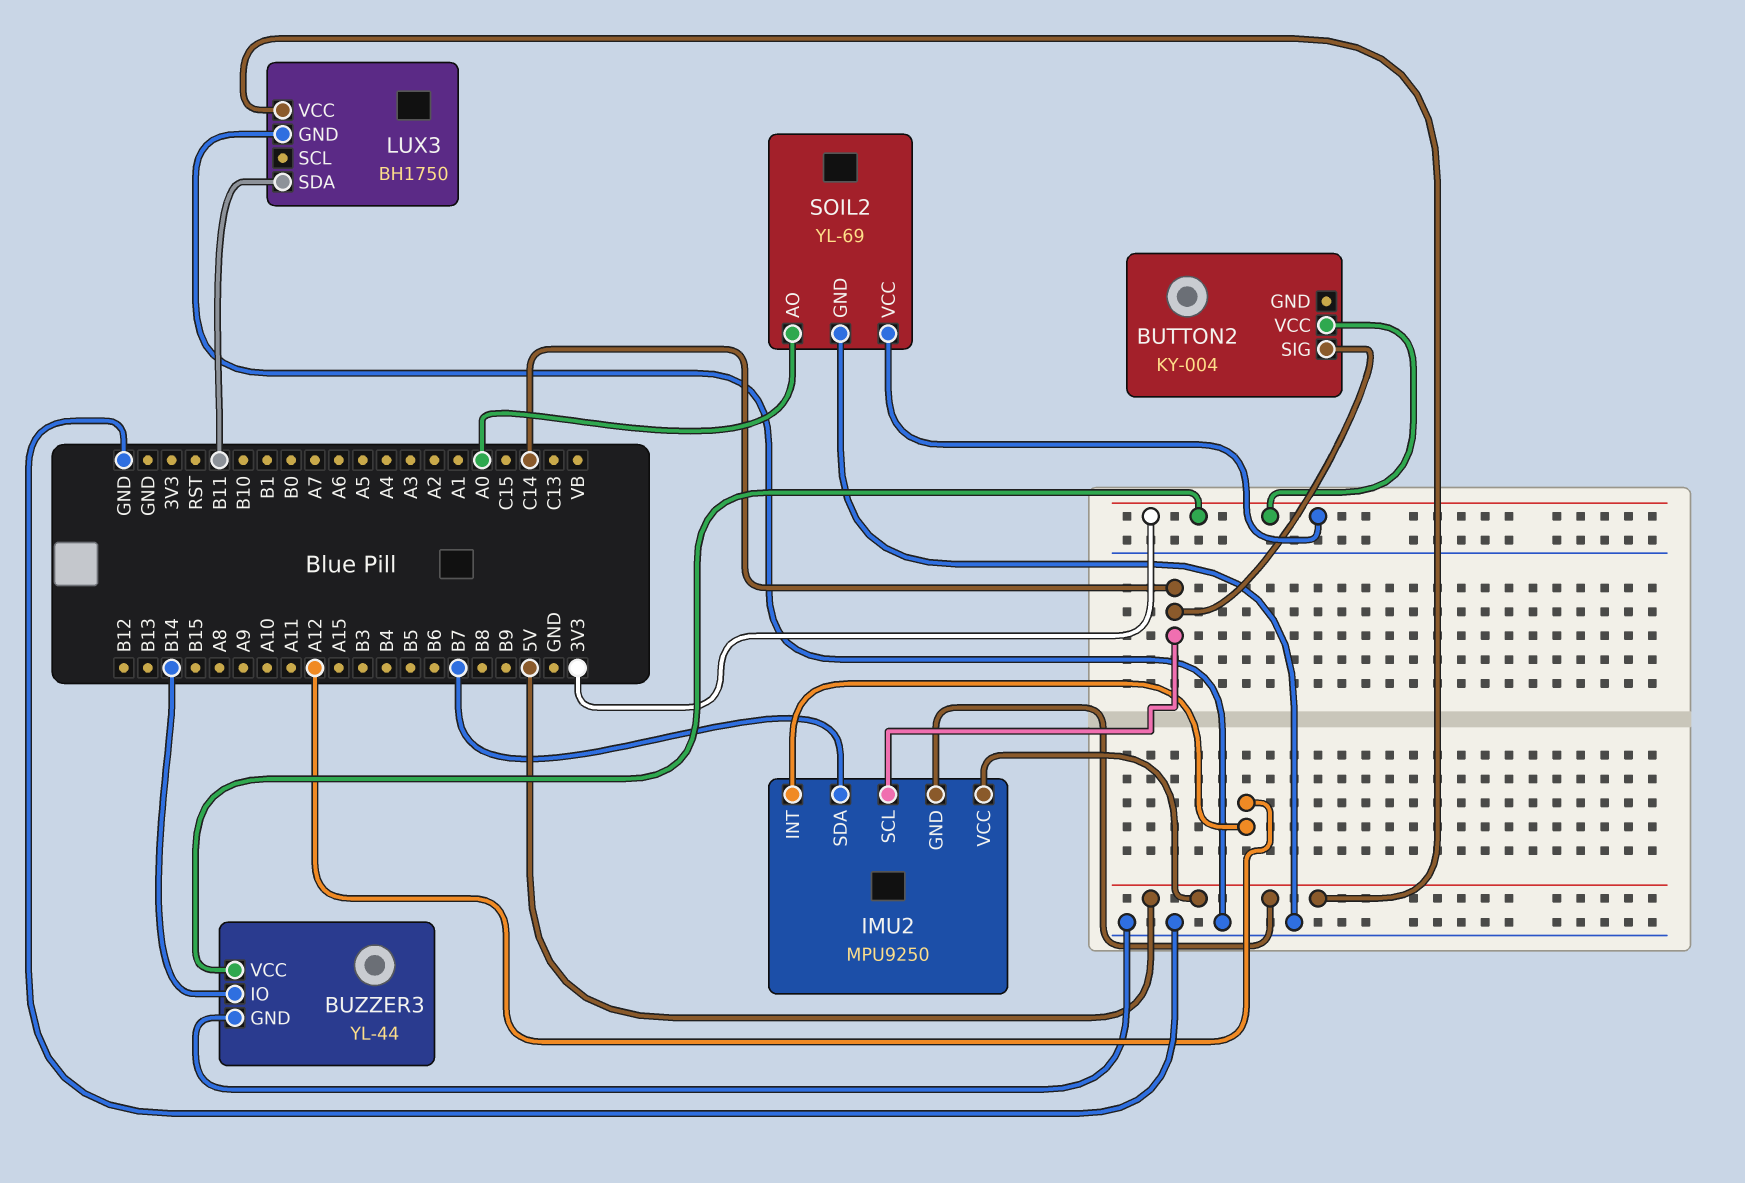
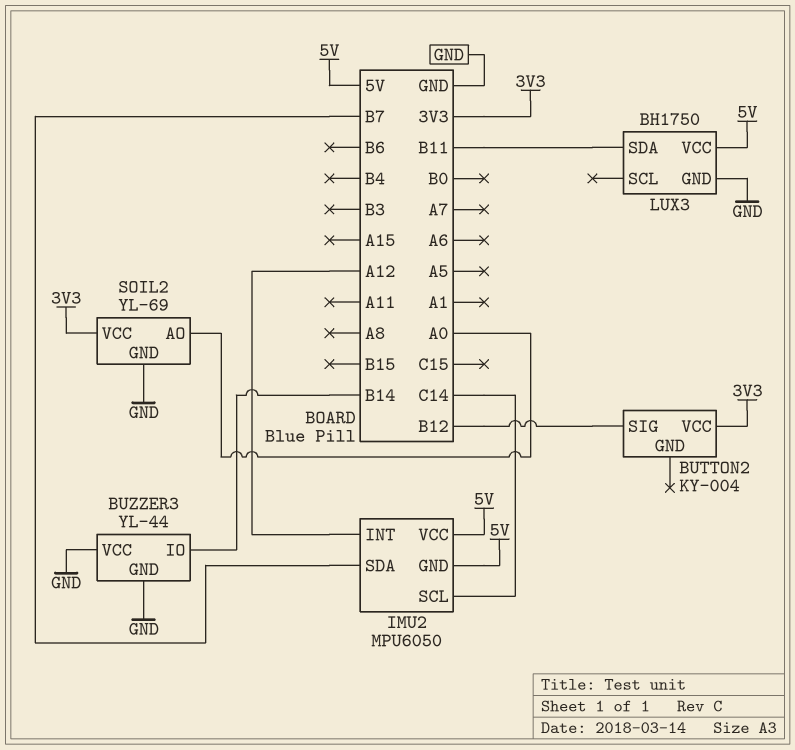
BUTTON2 pin SIG: C14 -> B12
BUZZER3 pin VCC: 3V3 -> GND
IMU2: MPU9250 -> MPU6050

